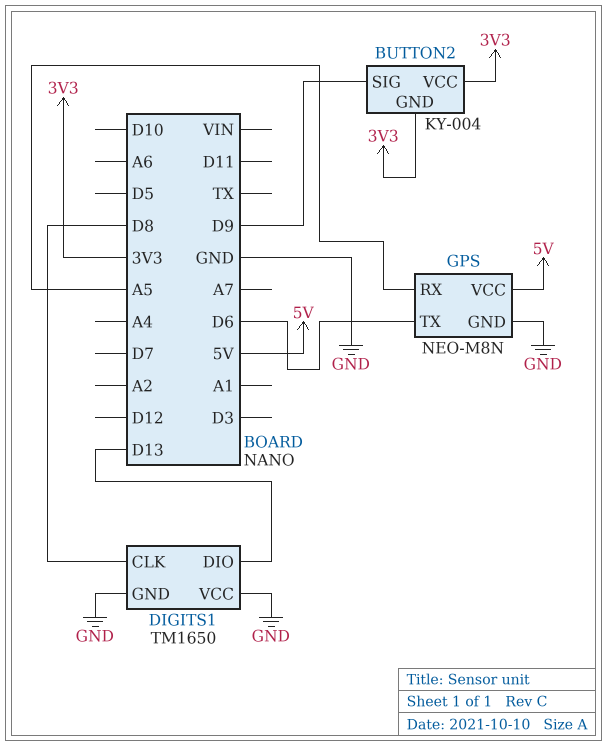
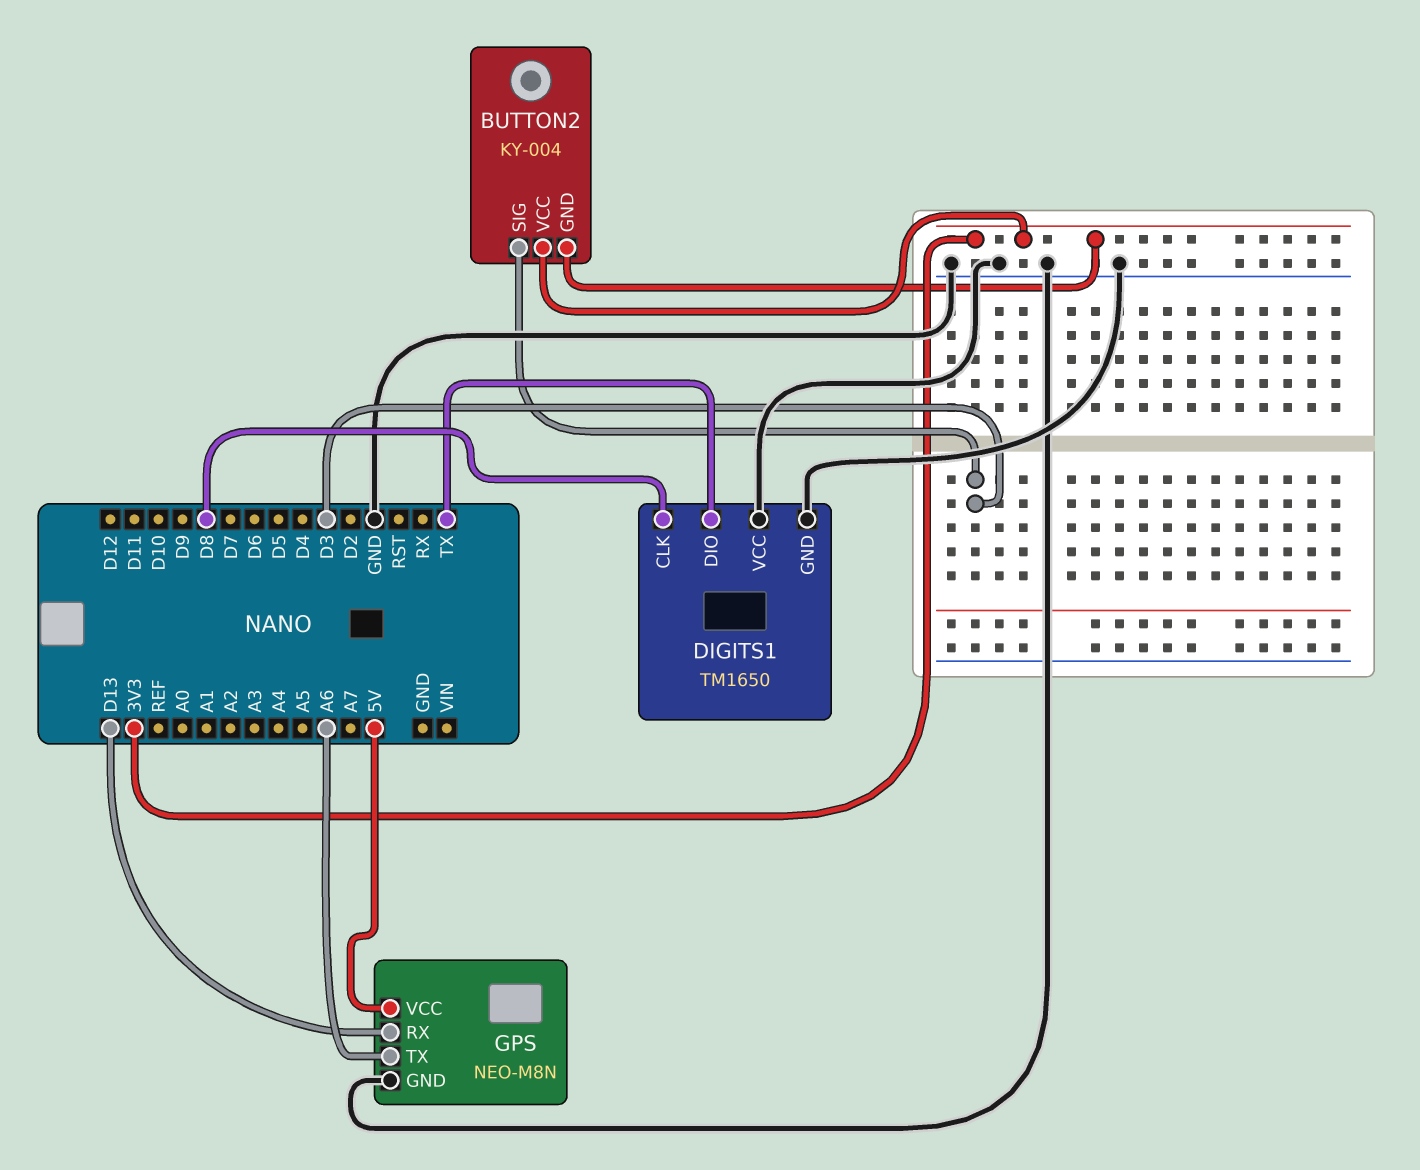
BUTTON2 pin SIG: D9 -> D3
DIGITS1 pin DIO: D13 -> TX
GPS pin RX: A5 -> D13
GPS pin TX: D6 -> A6

